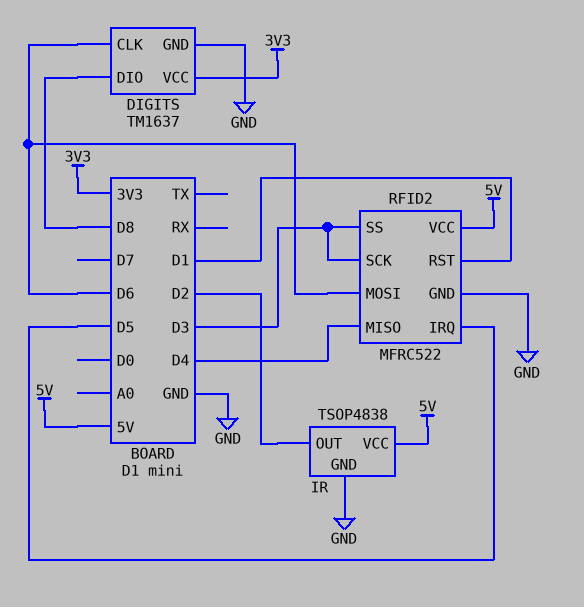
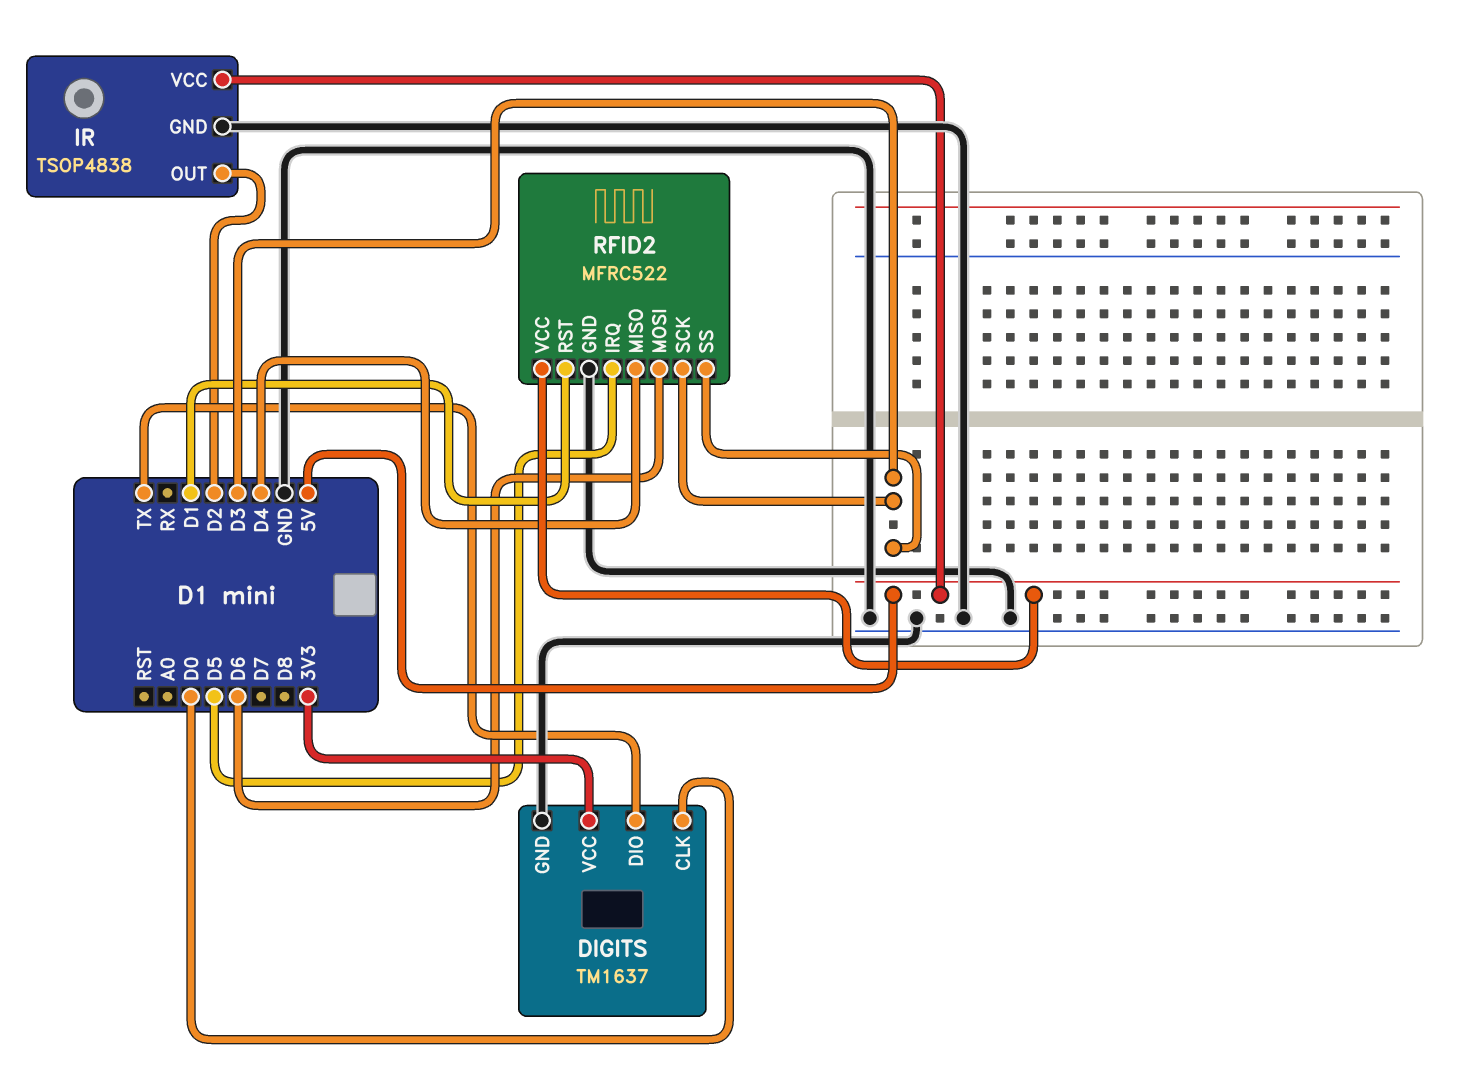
DIGITS pin CLK: D6 -> D0
DIGITS pin DIO: D8 -> TX

